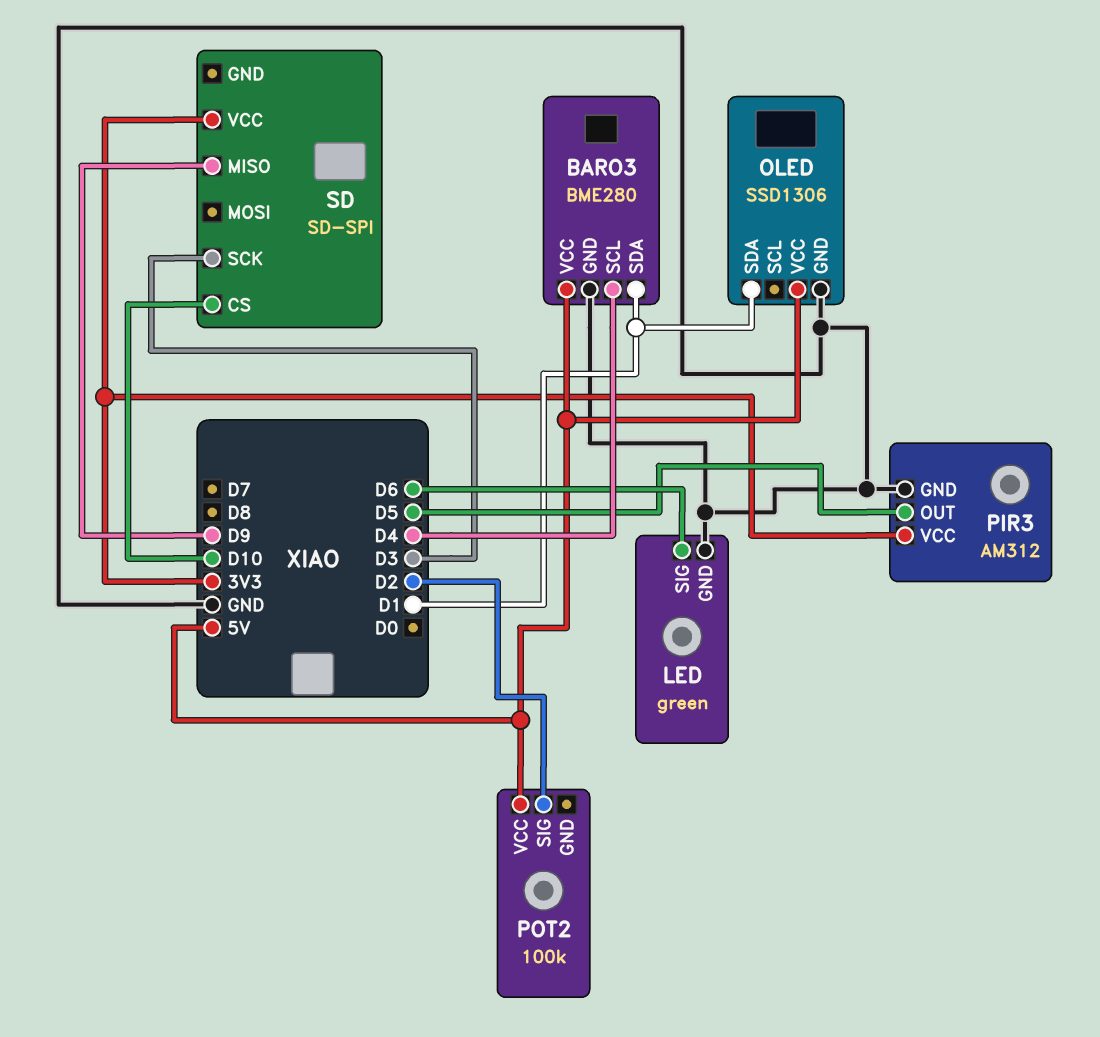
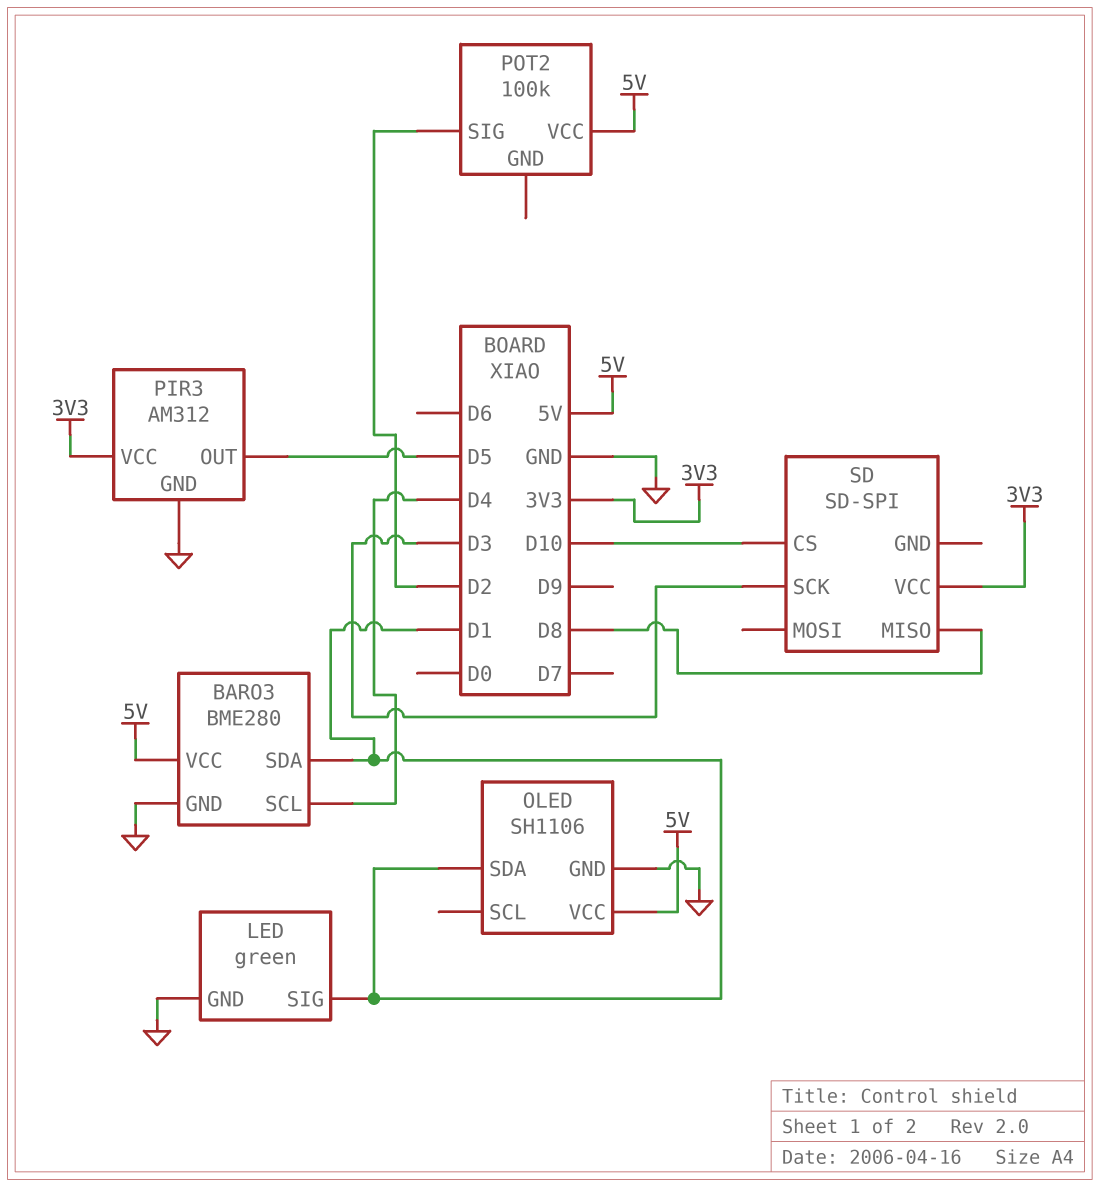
LED pin SIG: D6 -> D1
OLED: SSD1306 -> SH1106
SD pin MISO: D9 -> D8

